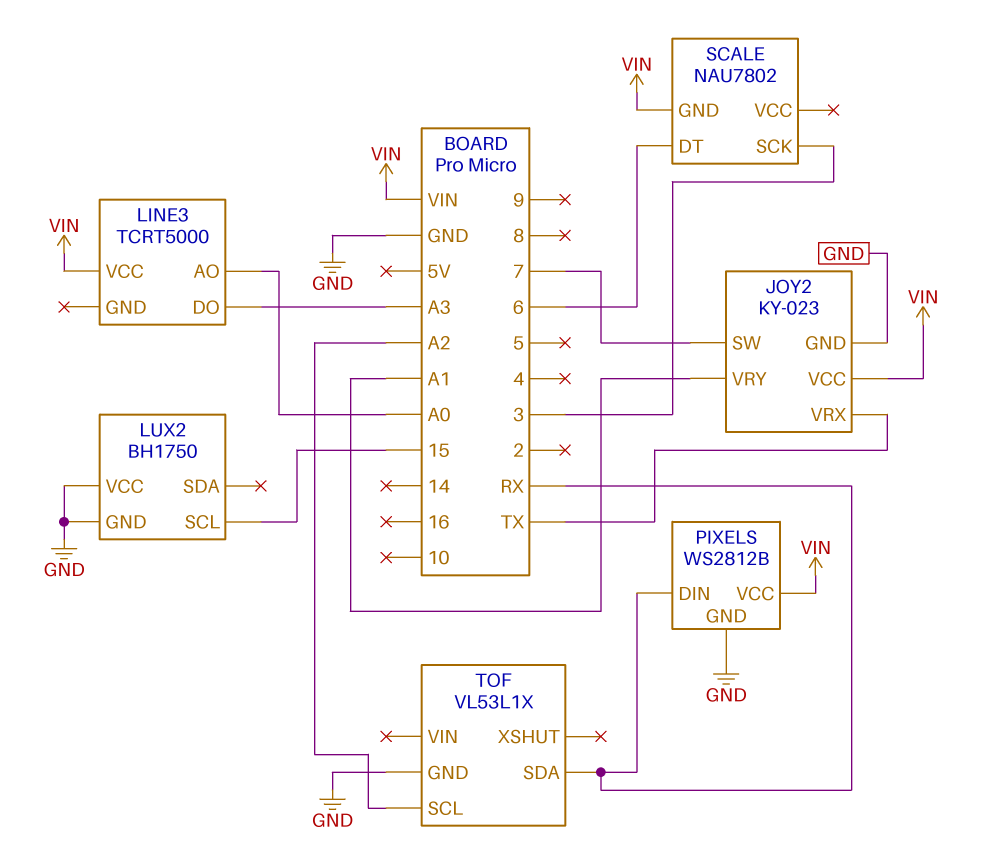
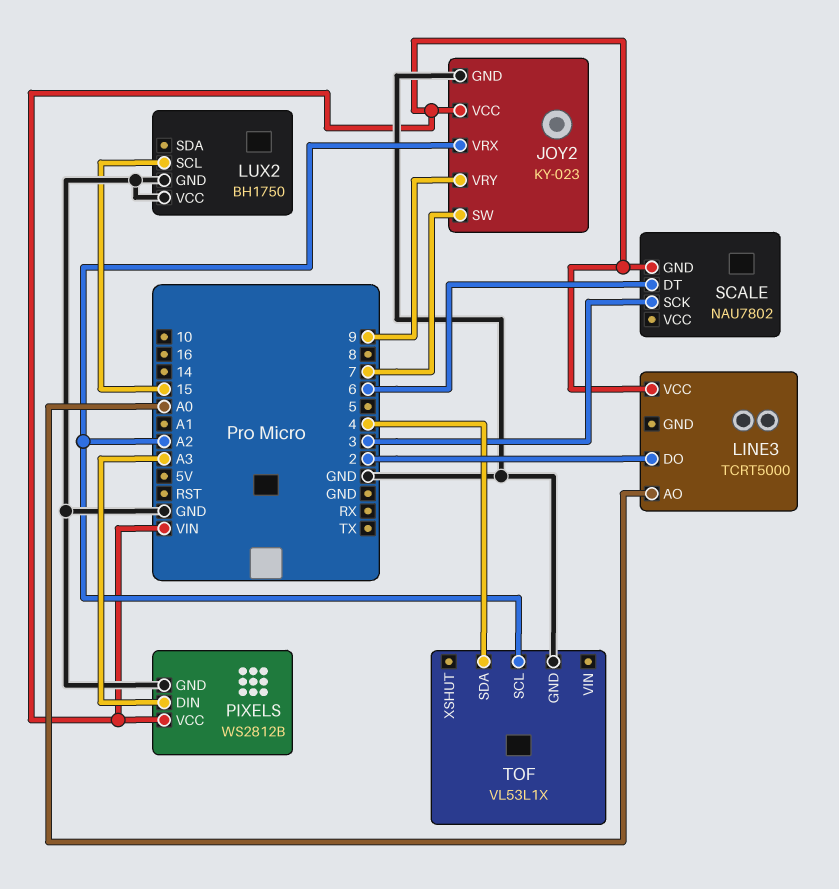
JOY2 pin VRX: TX -> A2
JOY2 pin VRY: A1 -> 9
LINE3 pin DO: A3 -> 2
PIXELS pin DIN: RX -> A3
TOF pin SDA: RX -> 4

